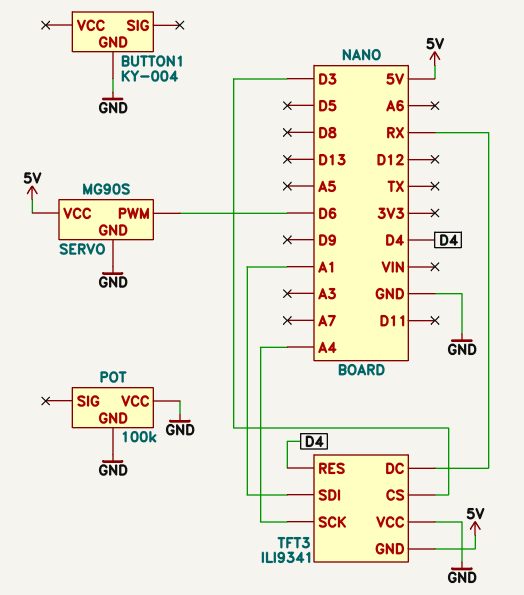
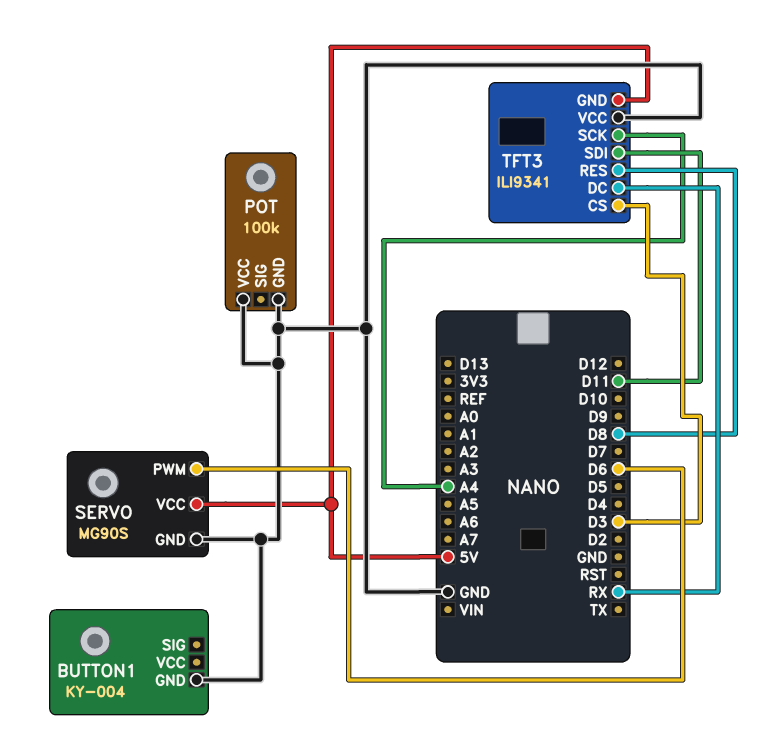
TFT3 pin RES: D4 -> D8
TFT3 pin SDI: A1 -> D11

